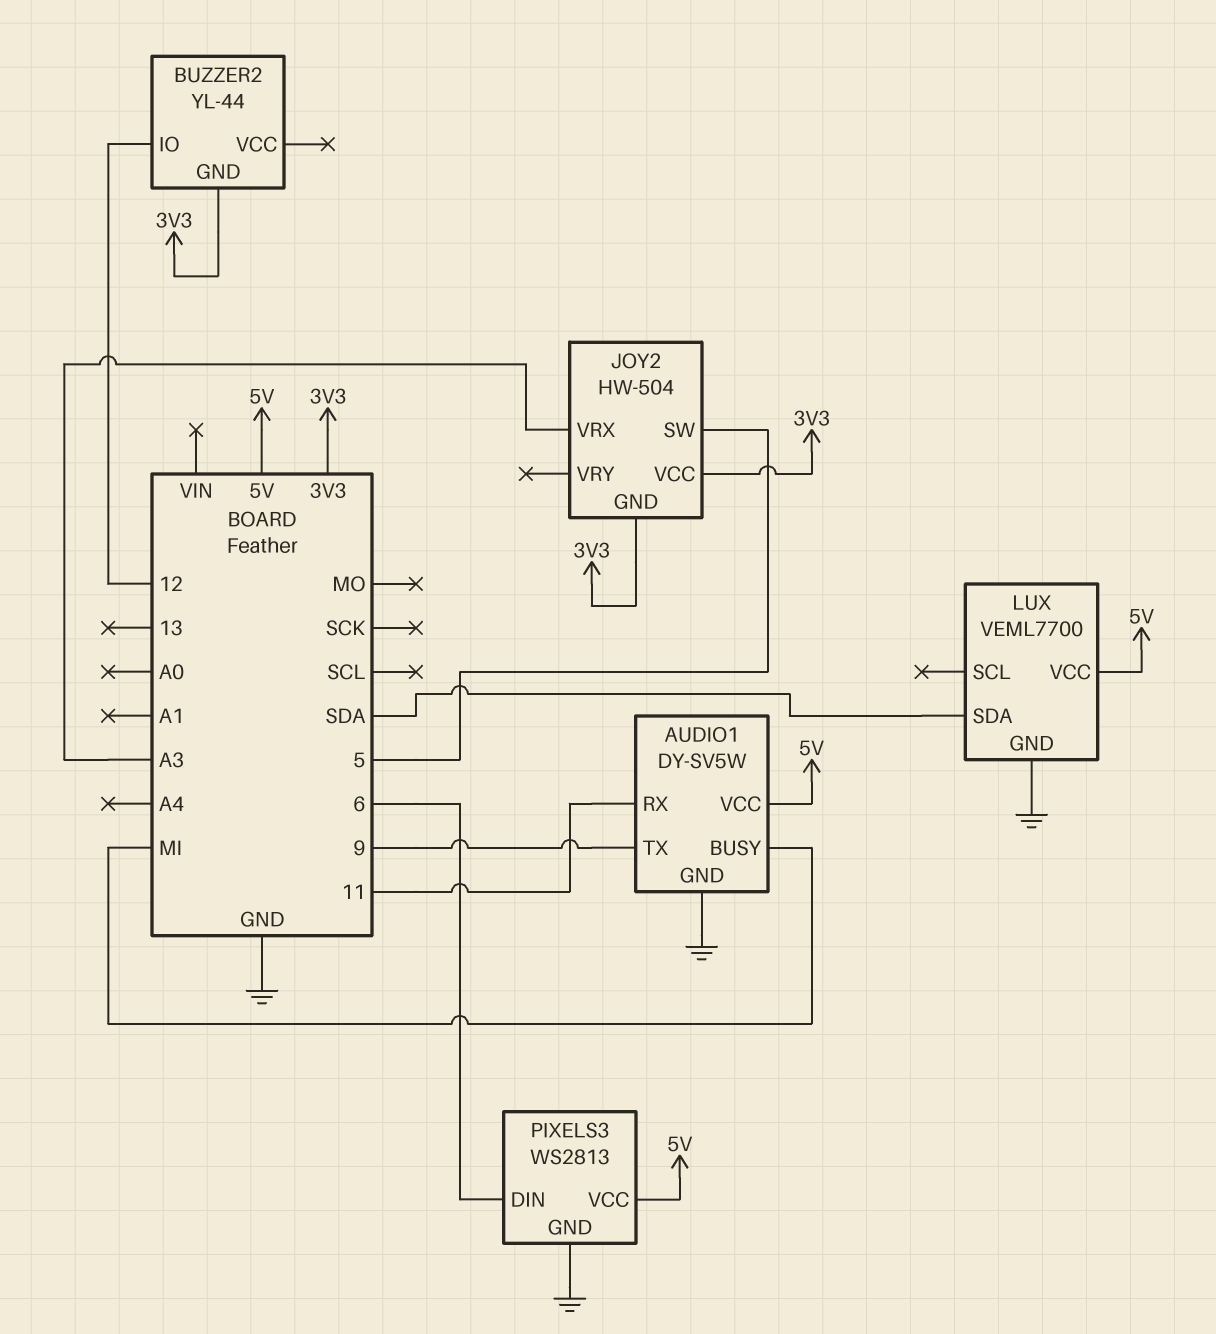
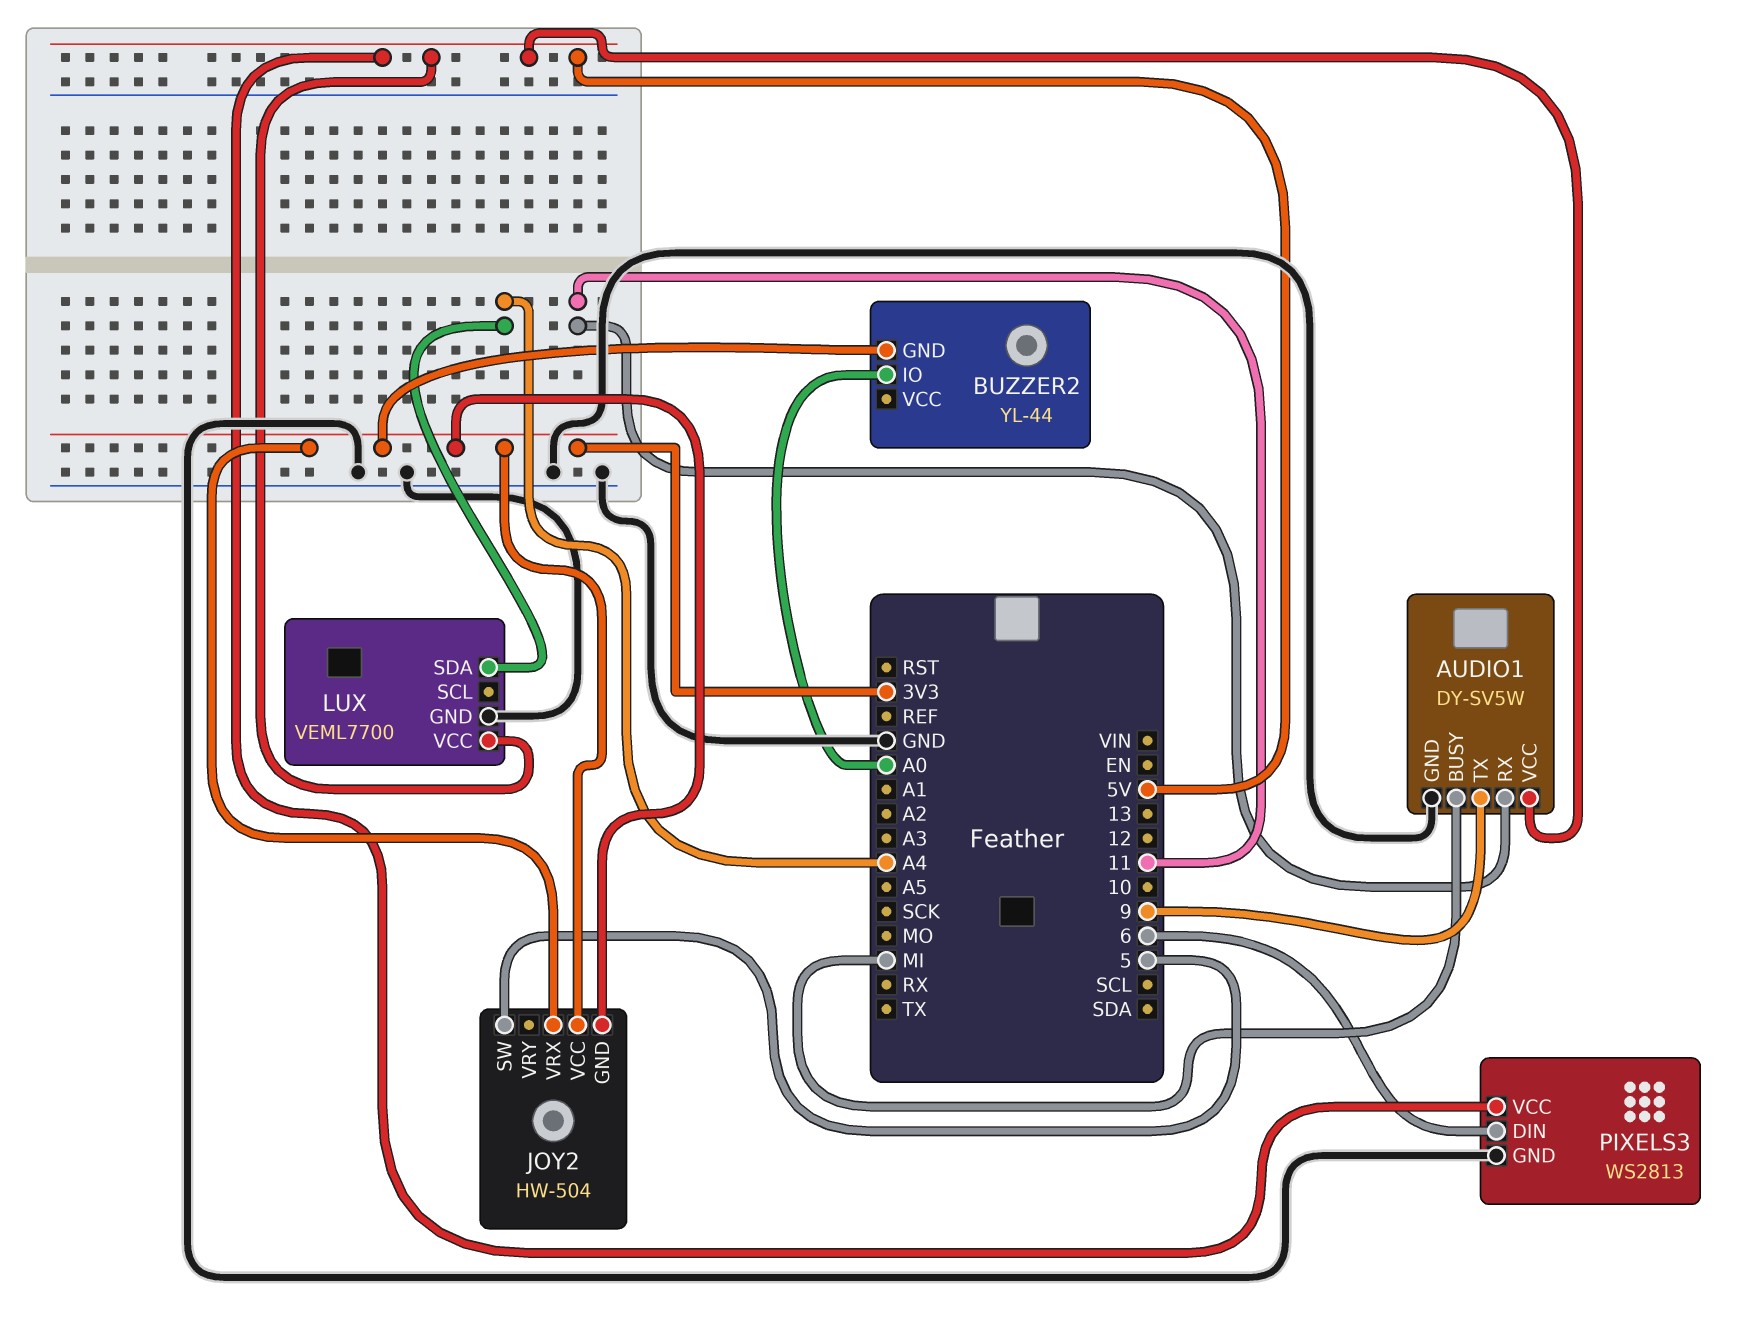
BUZZER2 pin IO: 12 -> A0
JOY2 pin VRX: A3 -> 3V3
LUX pin SDA: SDA -> A4

